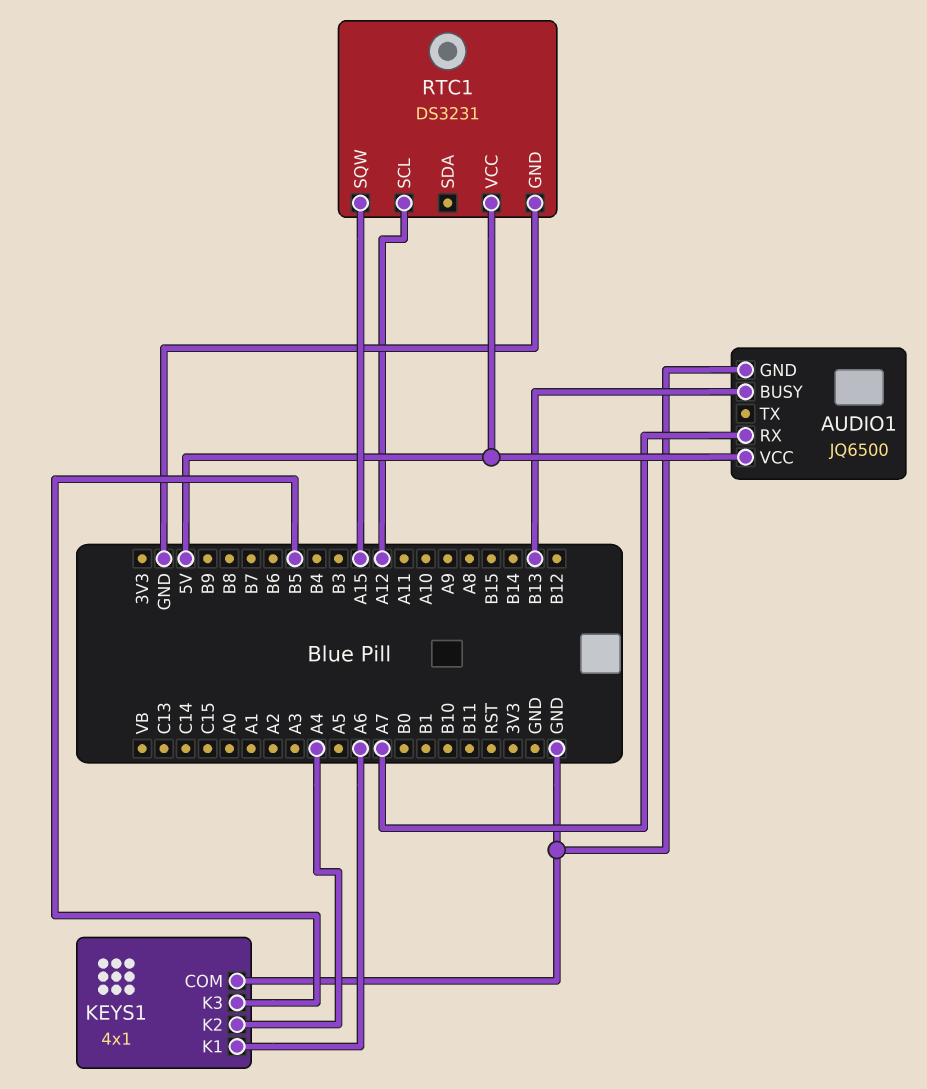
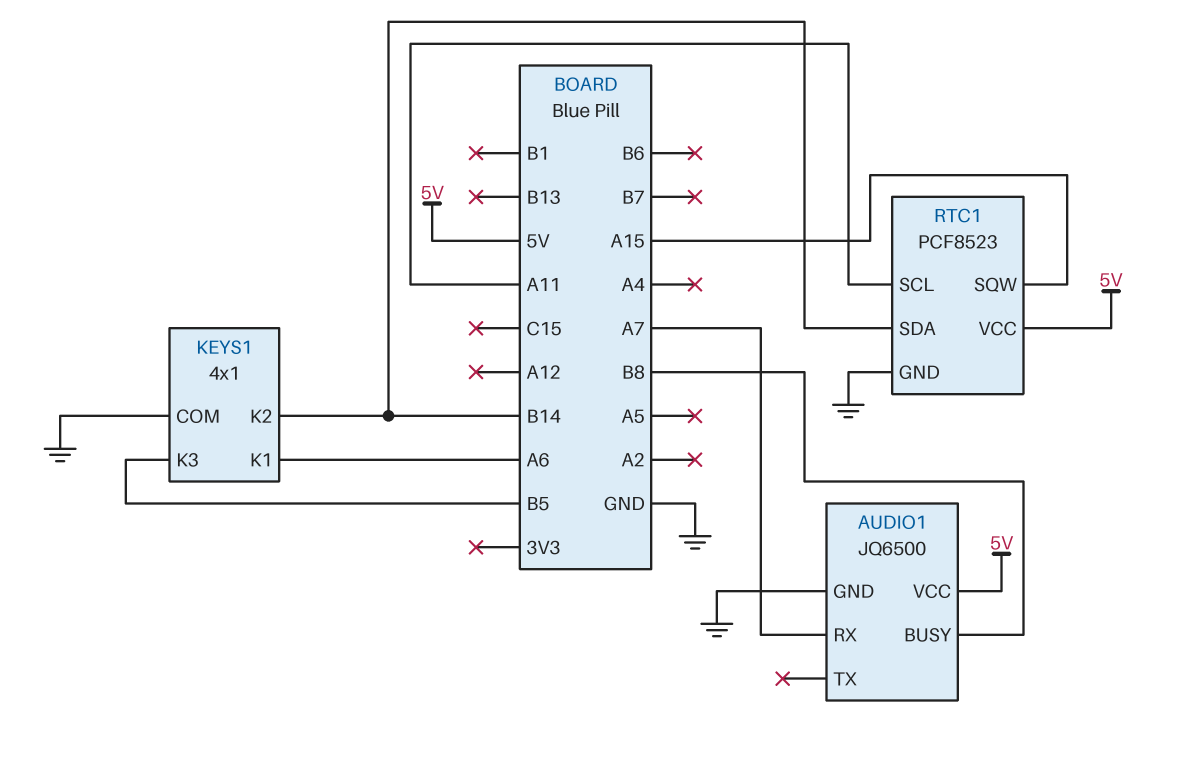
AUDIO1 pin BUSY: B13 -> B8
KEYS1 pin K2: A4 -> B14
RTC1: DS3231 -> PCF8523
RTC1 pin SCL: A12 -> A11
RTC1 pin SDA: none -> B14

